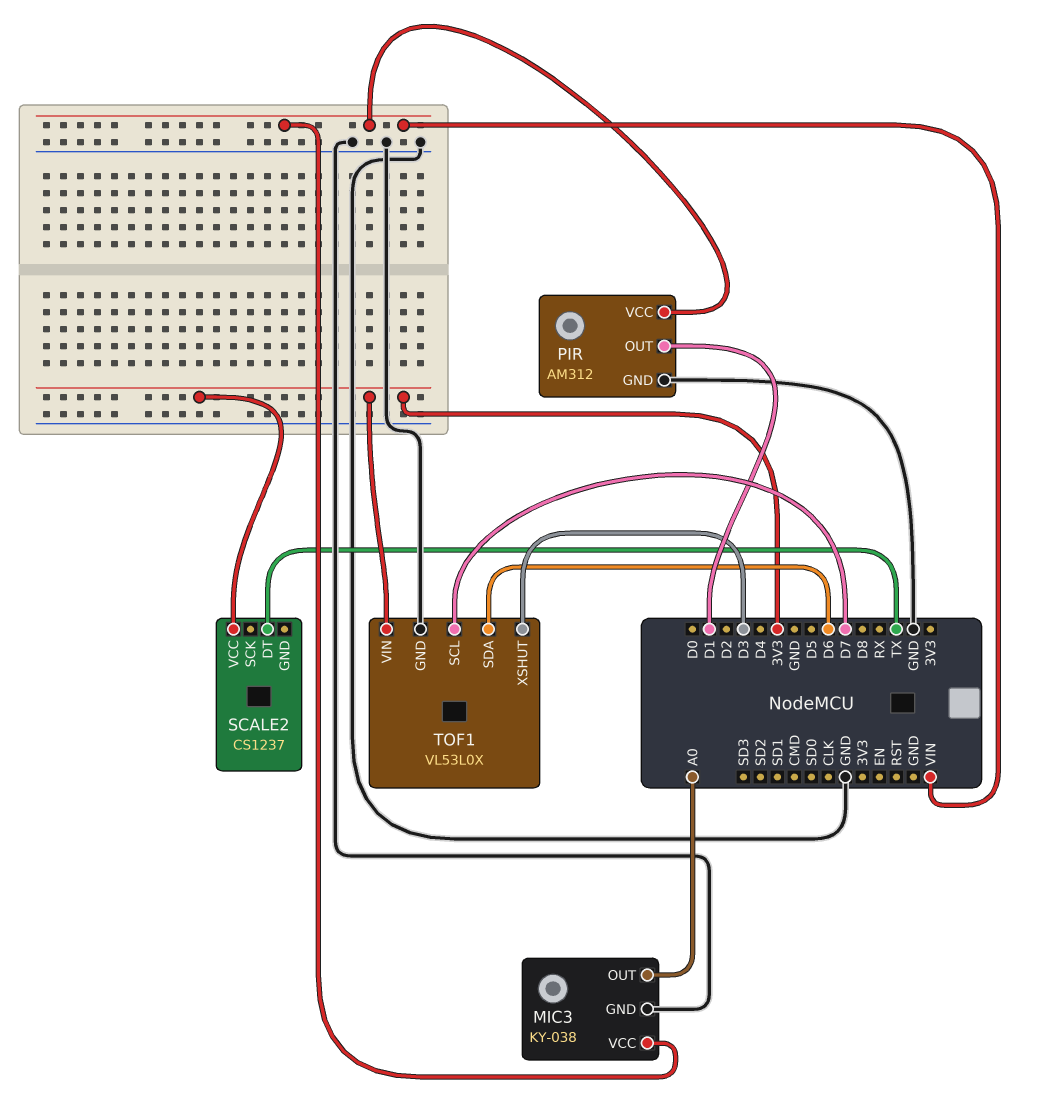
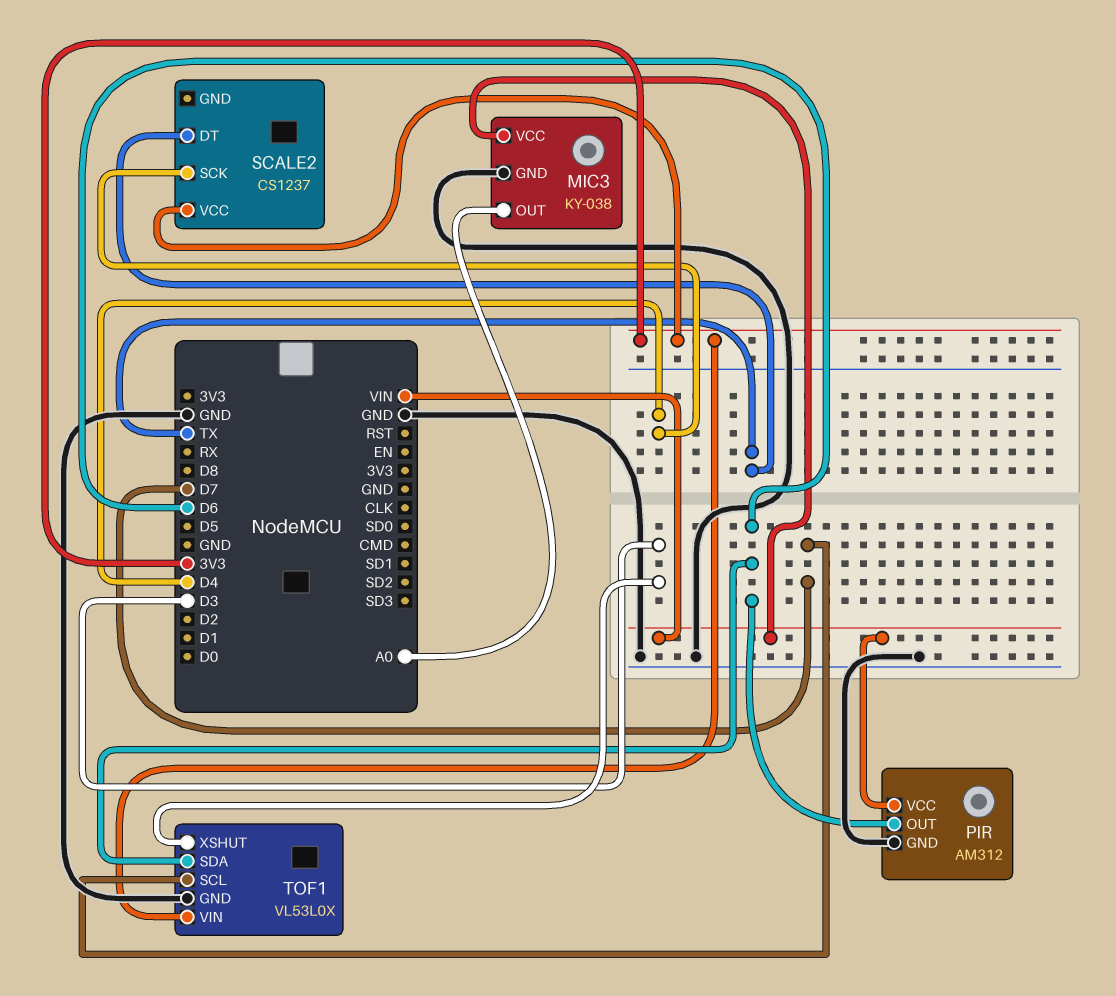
PIR pin OUT: D1 -> D6
SCALE2 pin SCK: none -> D4

